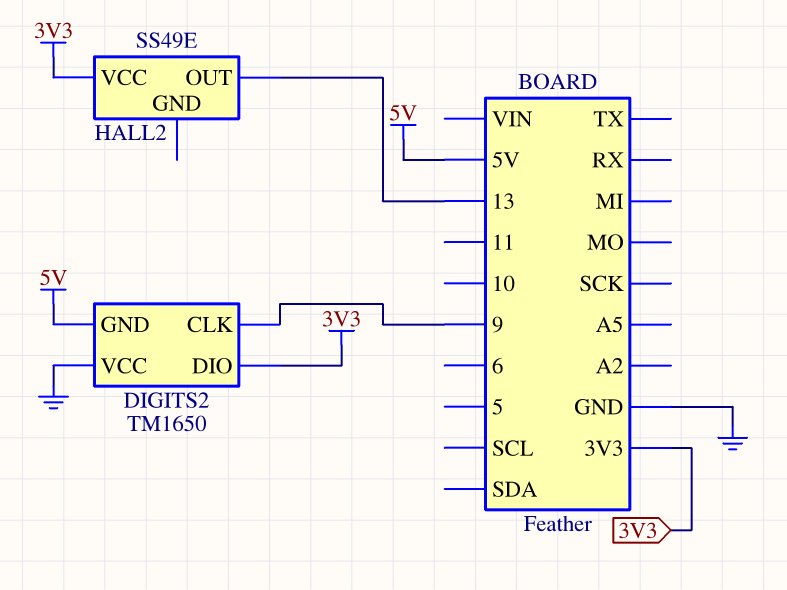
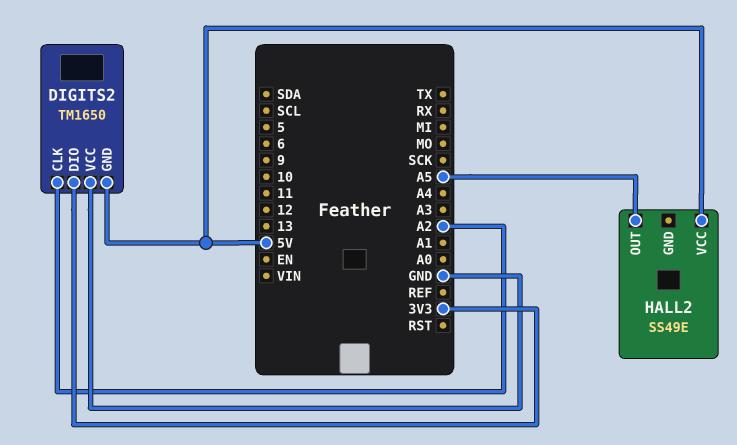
DIGITS2 pin CLK: 9 -> A2
HALL2 pin OUT: 13 -> A5
HALL2 pin VCC: 3V3 -> 5V

